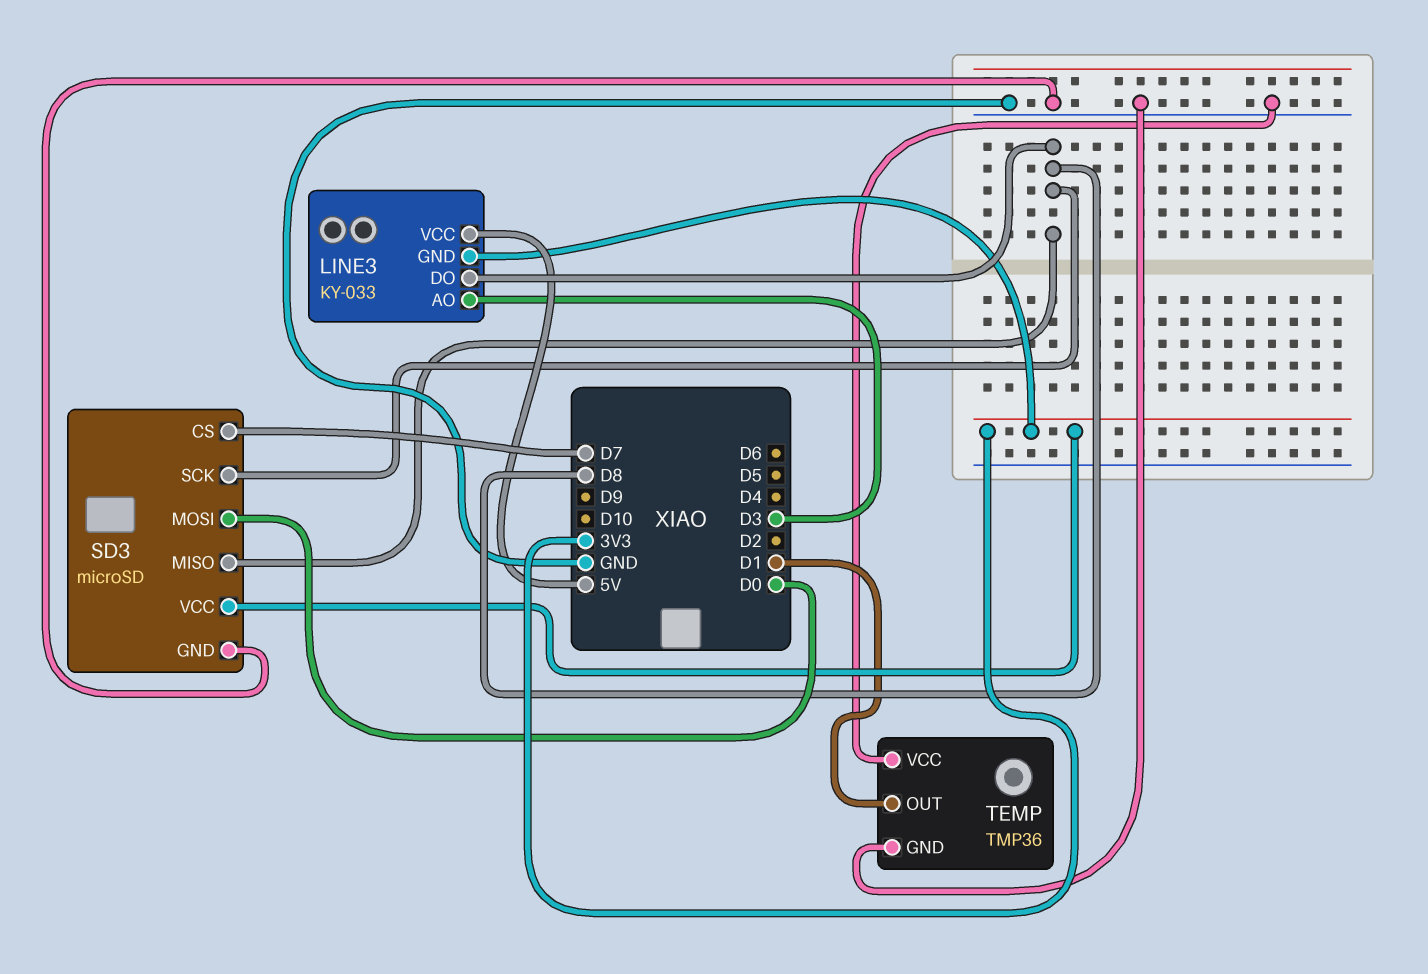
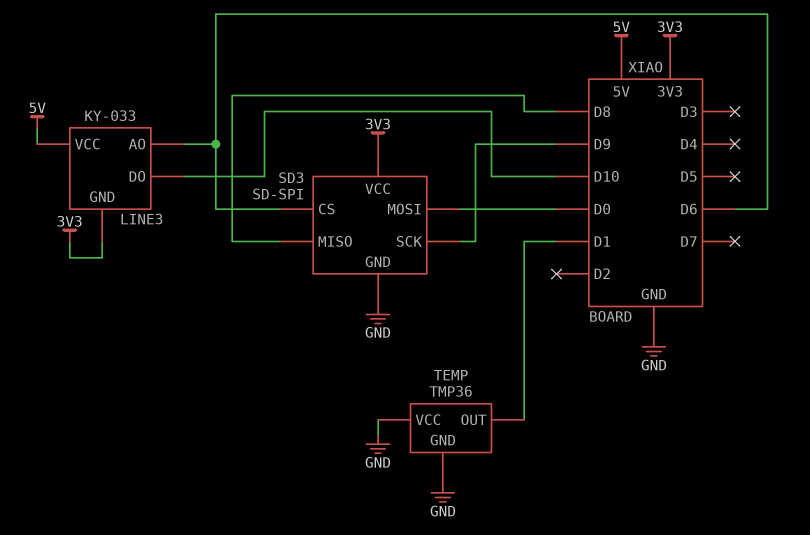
LINE3 pin AO: D3 -> D6
LINE3 pin DO: D8 -> D10
SD3: microSD -> SD-SPI
SD3 pin CS: D7 -> D6
SD3 pin SCK: D8 -> D9

